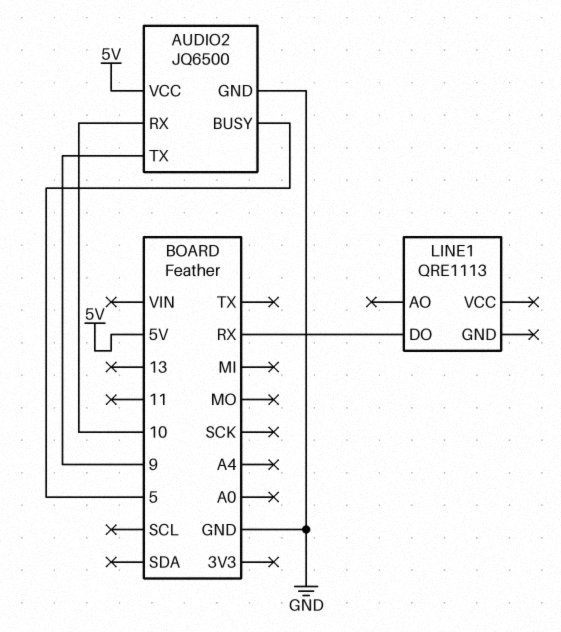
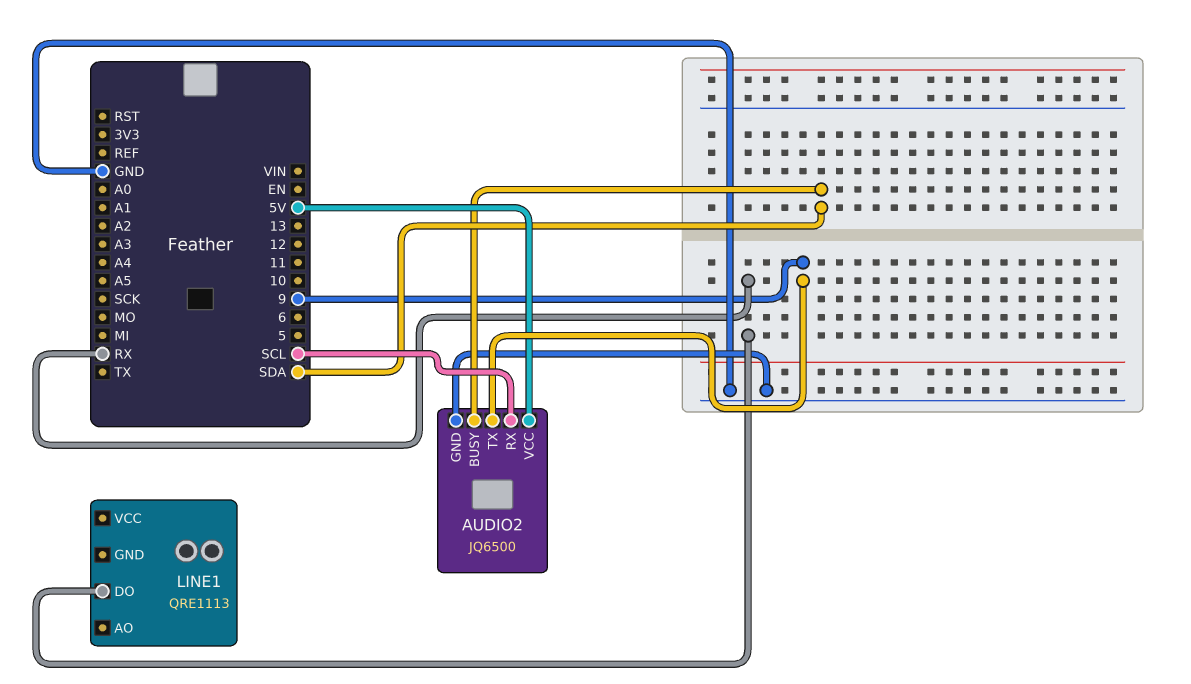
AUDIO2 pin BUSY: 5 -> SDA
AUDIO2 pin RX: 10 -> SCL

